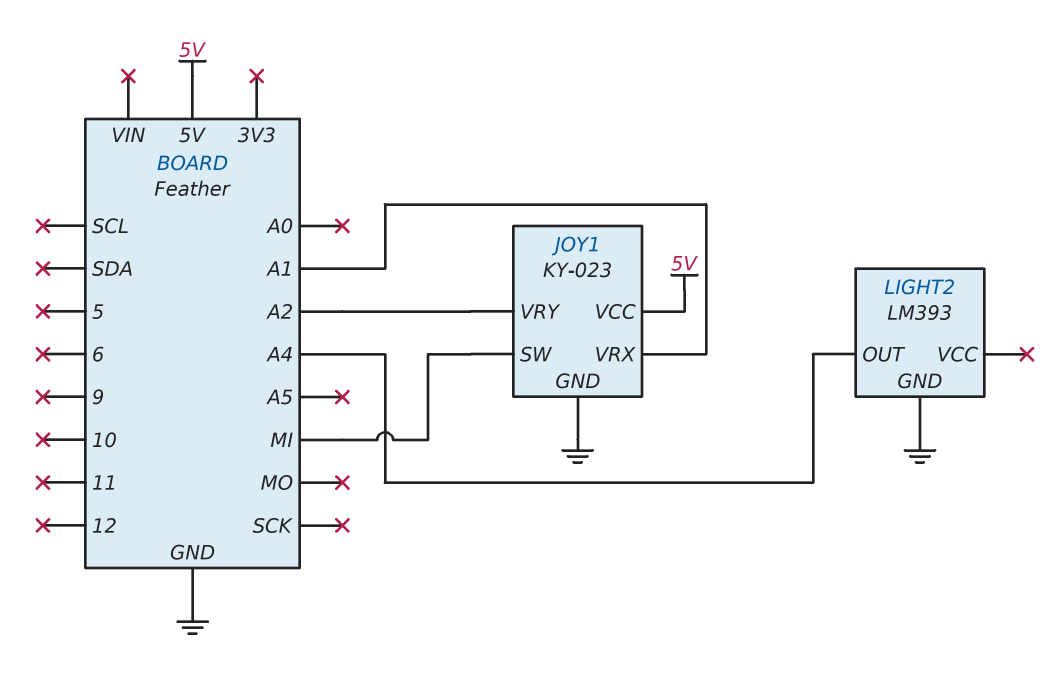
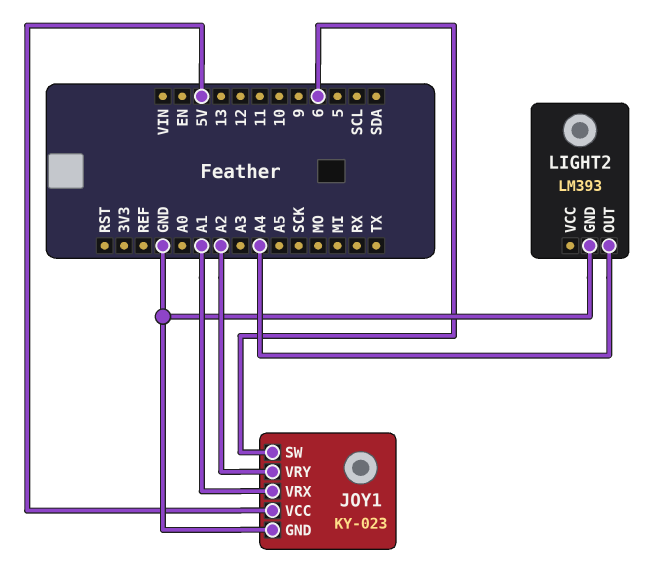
JOY1 pin SW: MI -> 6

